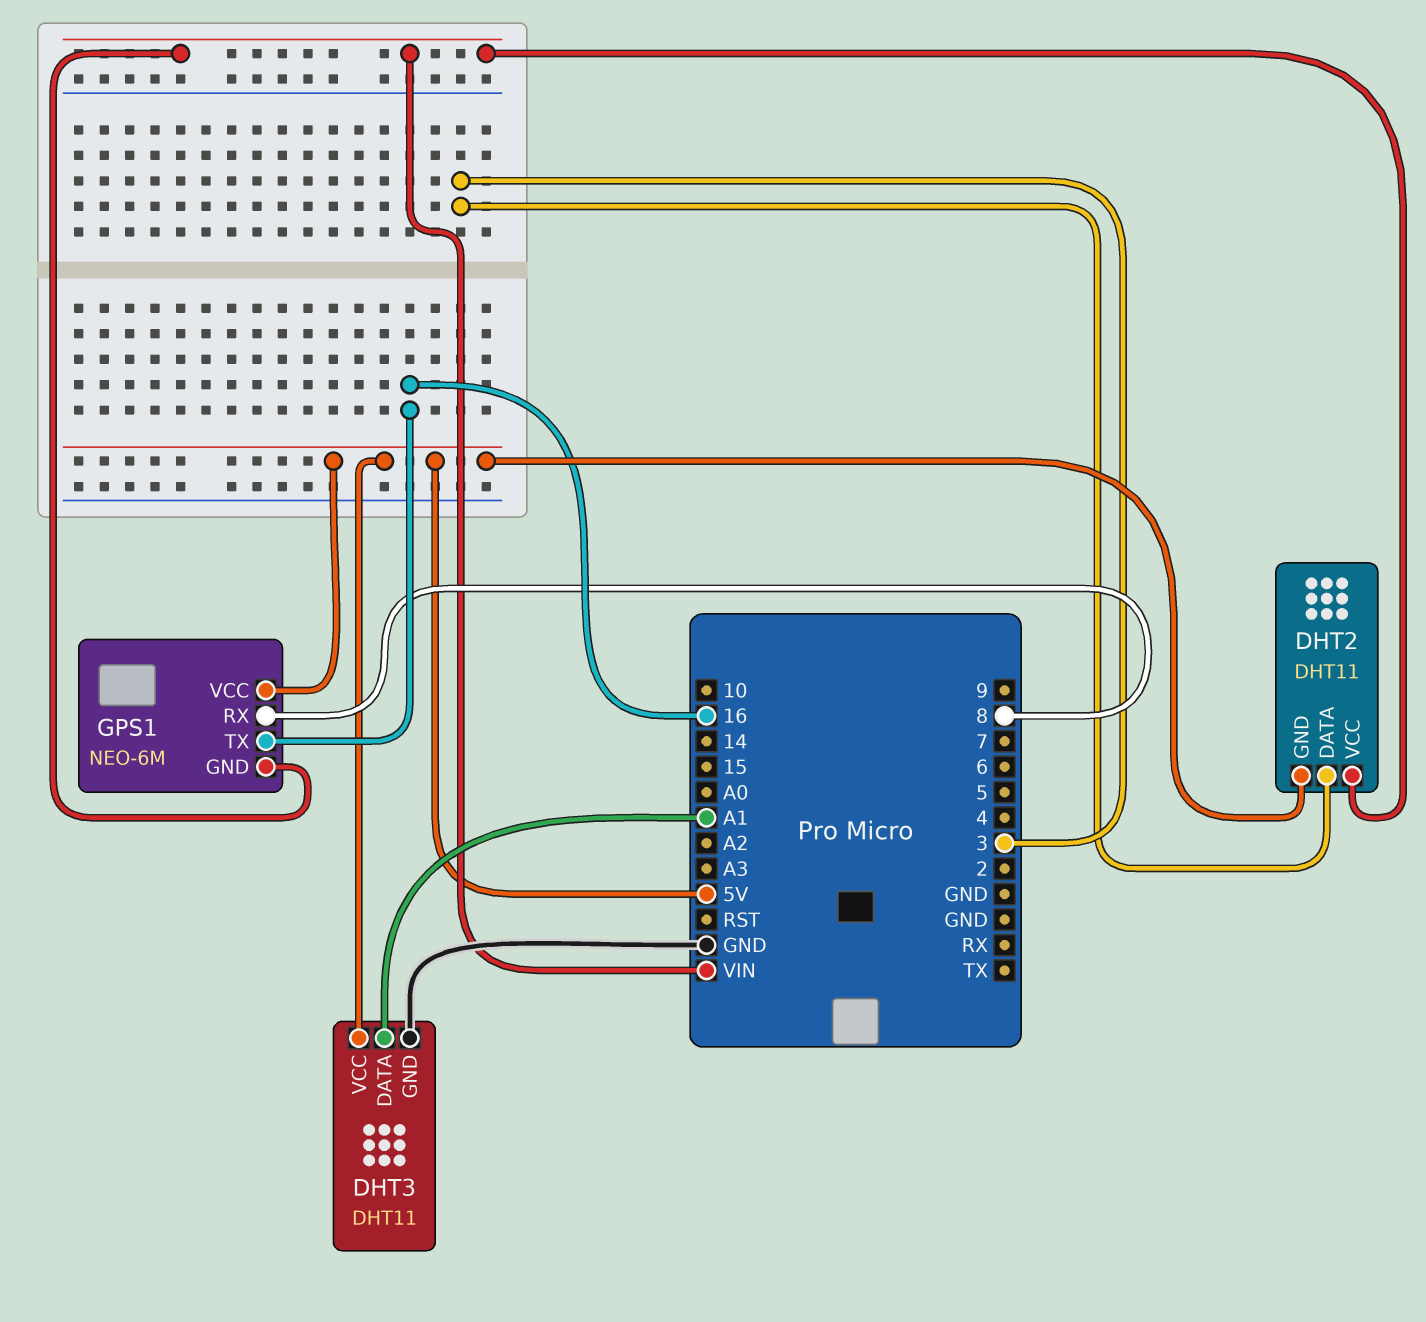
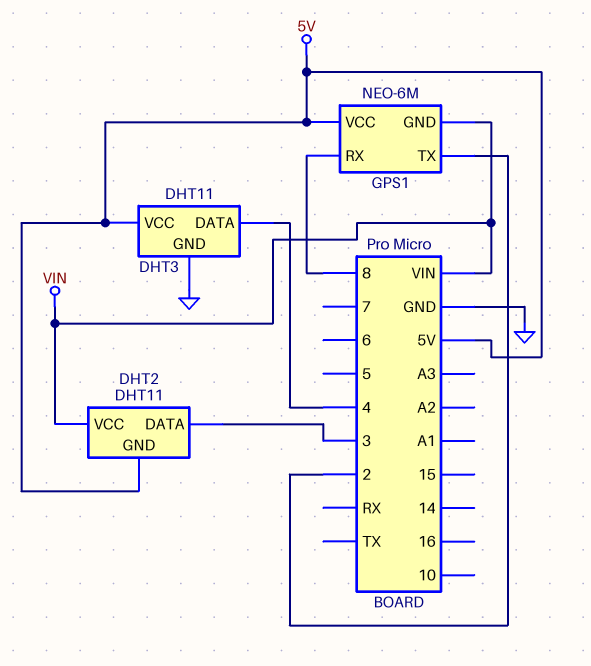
DHT3 pin DATA: A1 -> 4
GPS1 pin TX: 16 -> 2

